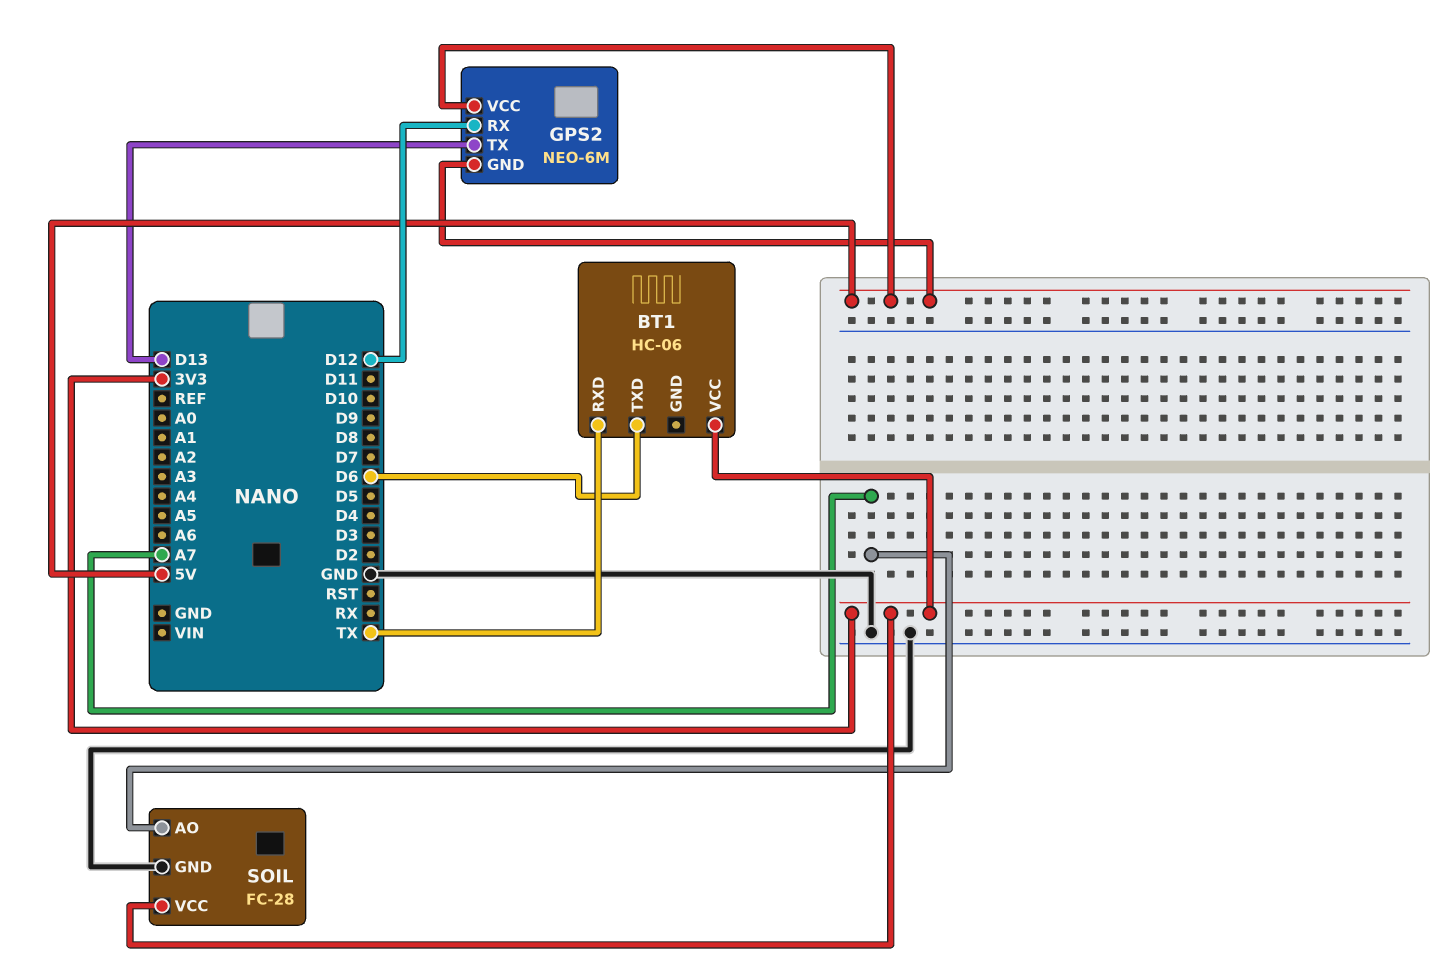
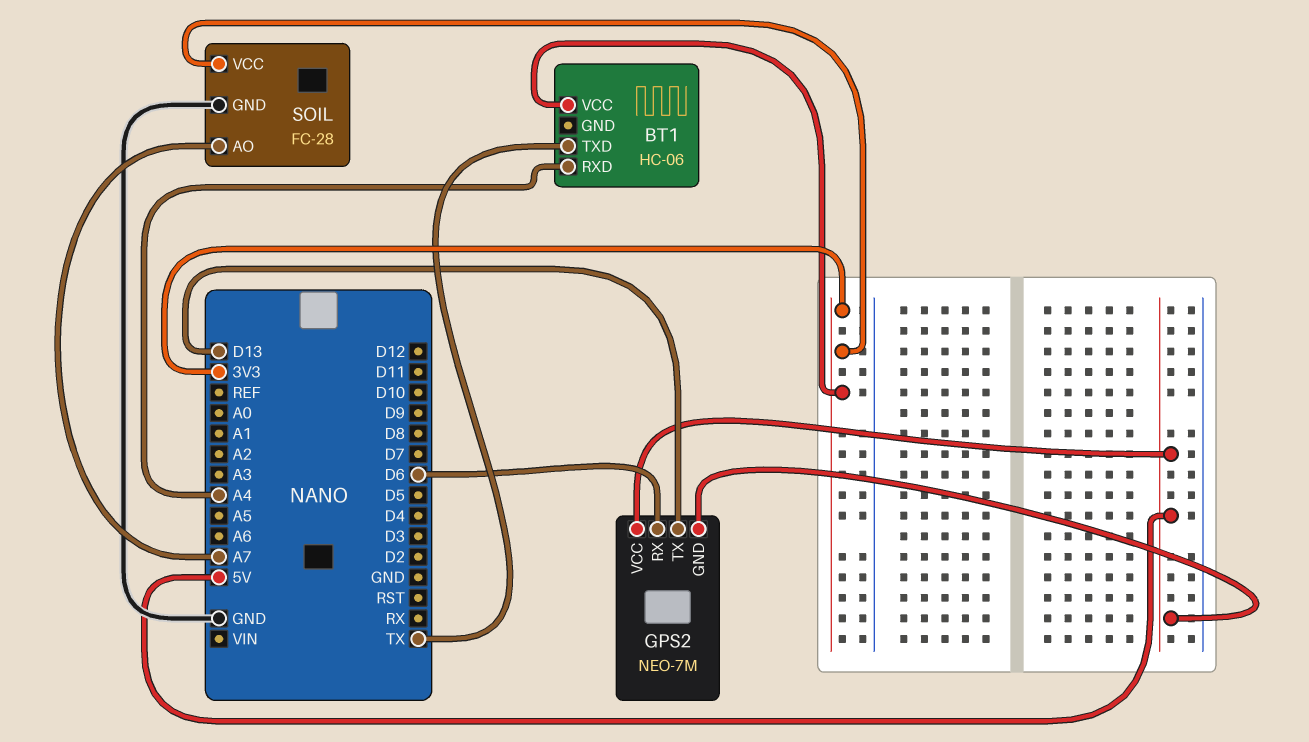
BT1 pin RXD: TX -> A4
BT1 pin TXD: D6 -> TX
GPS2: NEO-6M -> NEO-7M
GPS2 pin RX: D12 -> D6

